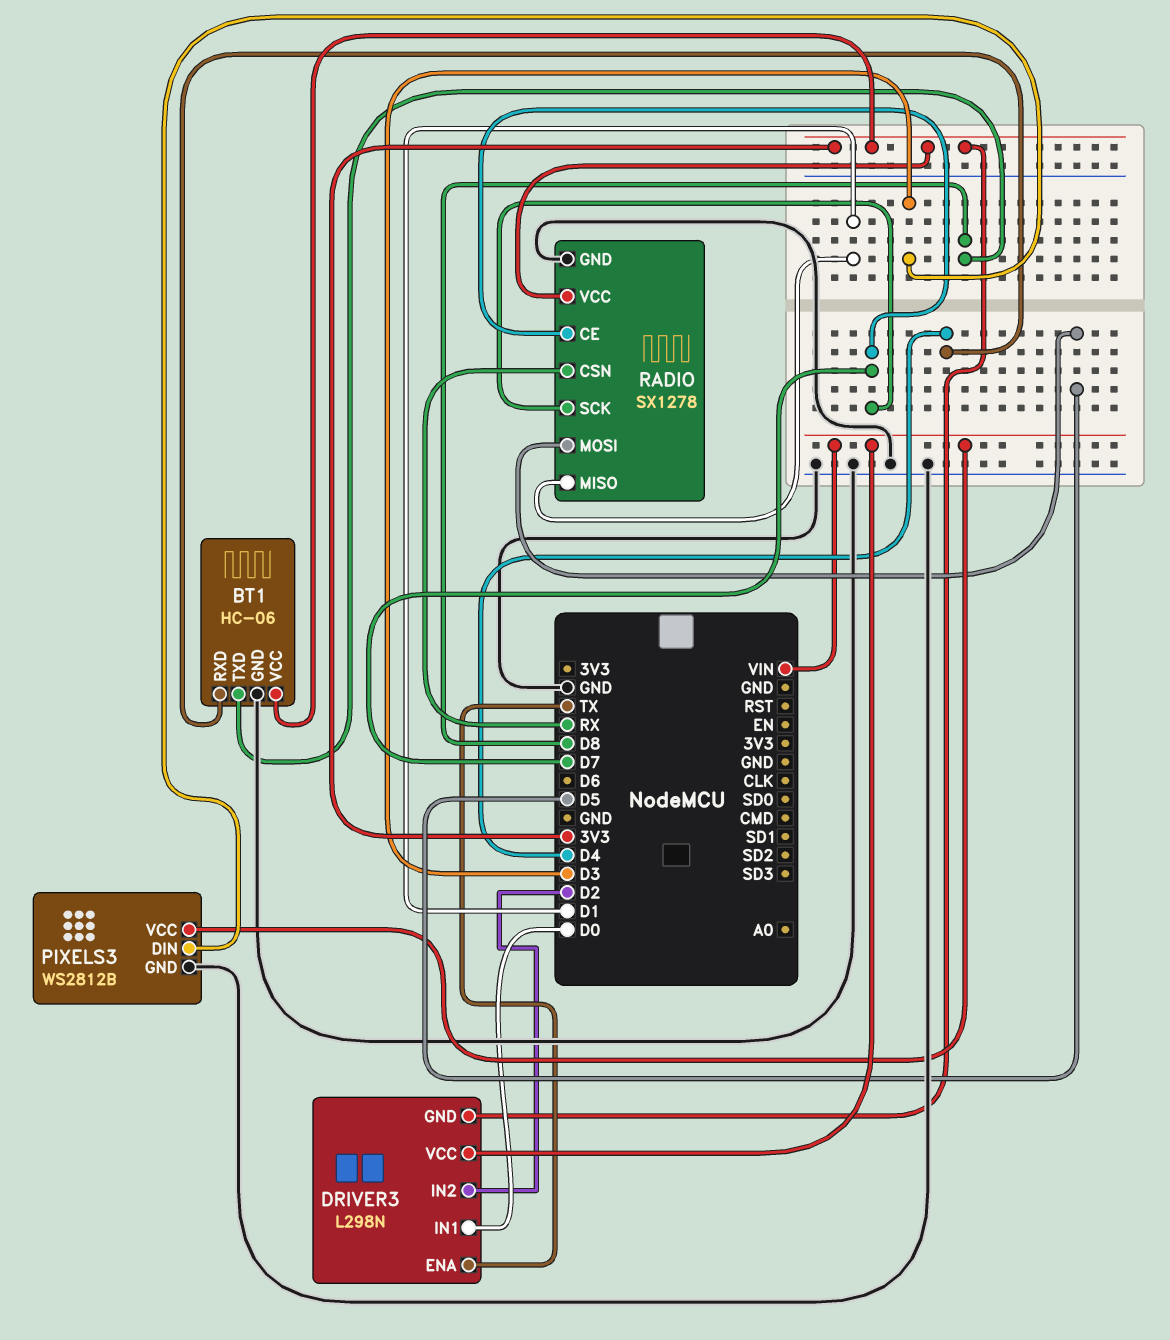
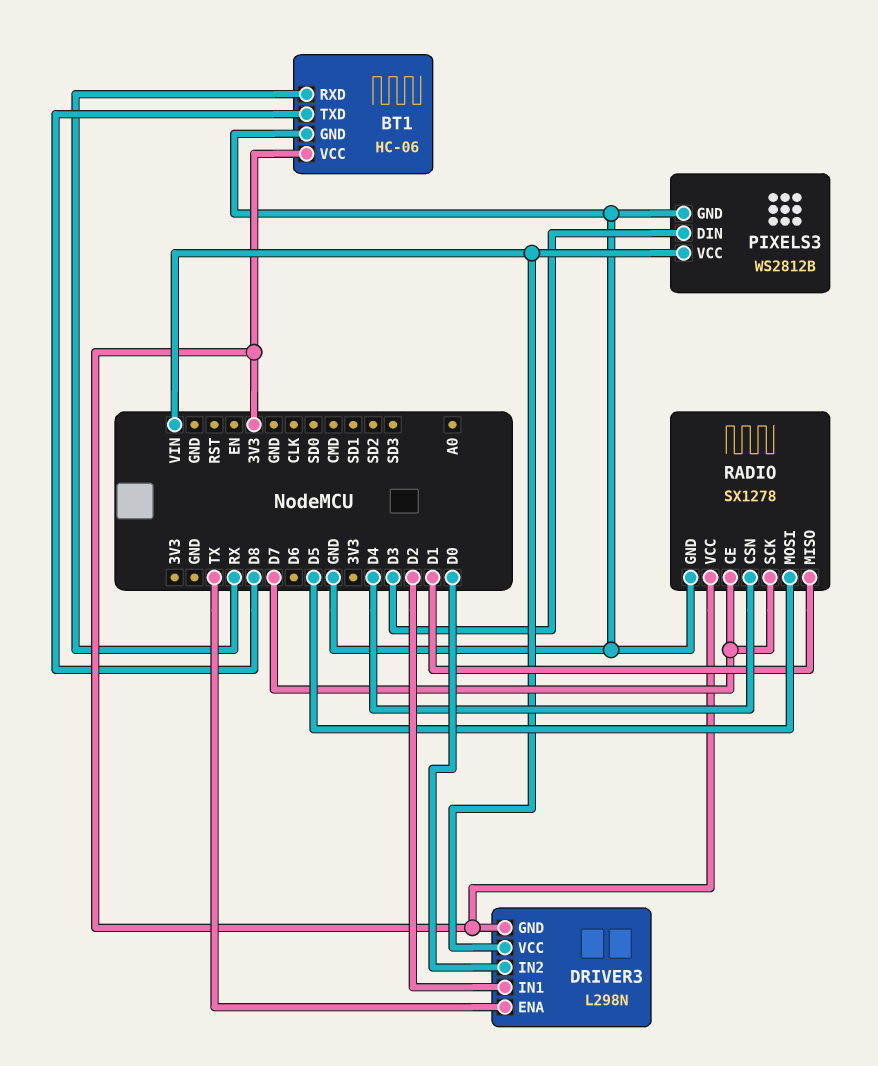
BT1 pin RXD: D4 -> RX
DRIVER3 pin IN1: D0 -> D2
DRIVER3 pin IN2: D2 -> D0
RADIO pin CSN: RX -> D4

